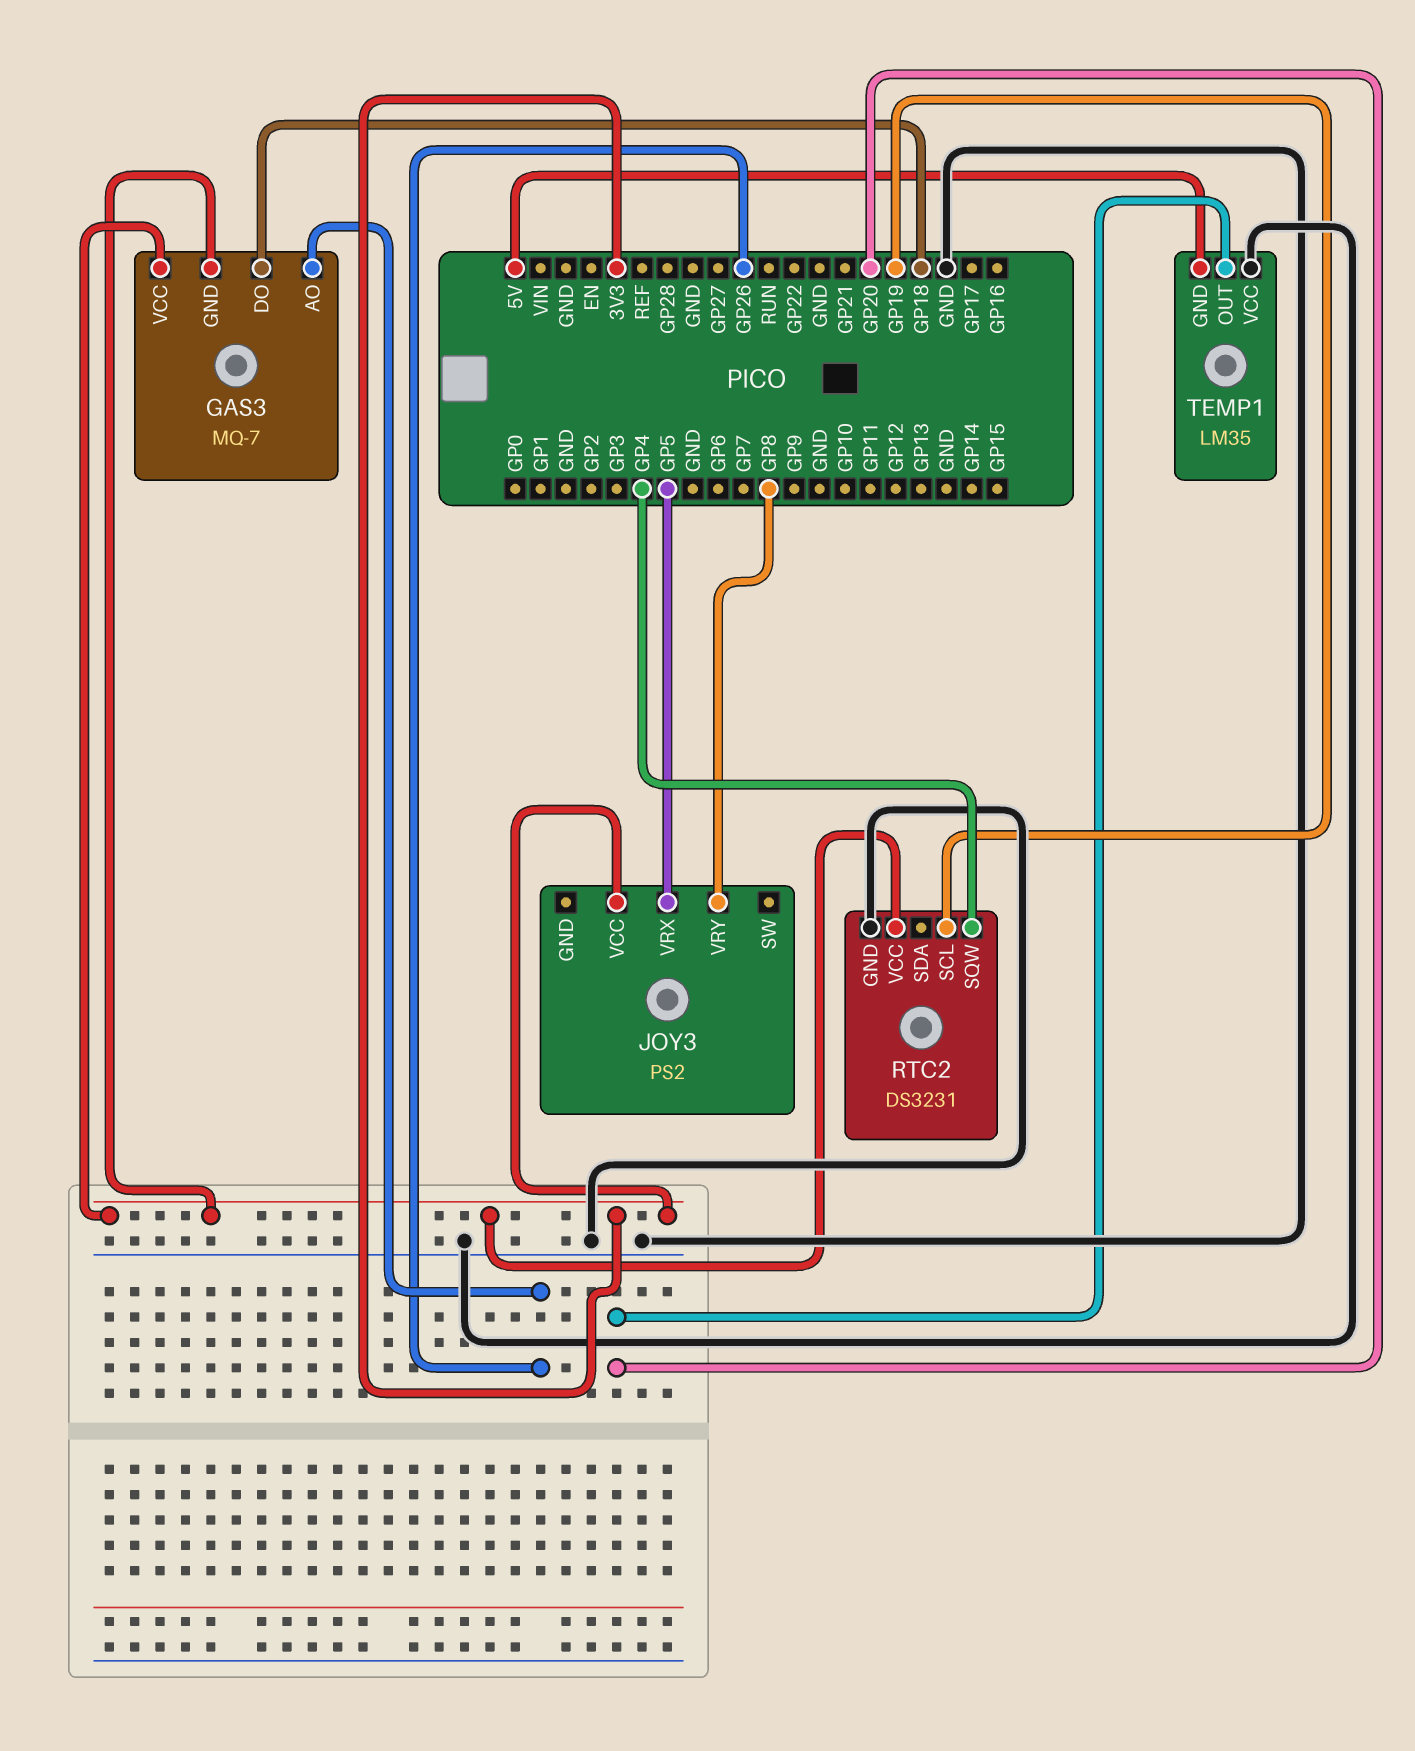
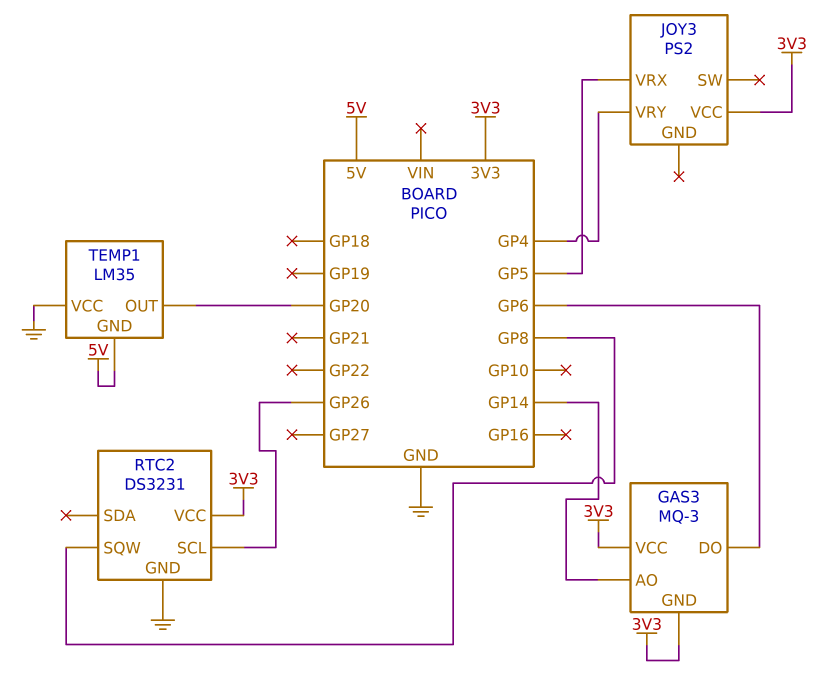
GAS3: MQ-7 -> MQ-3
GAS3 pin AO: GP26 -> GP14
GAS3 pin DO: GP18 -> GP6
JOY3 pin VRY: GP8 -> GP4
RTC2 pin SCL: GP19 -> GP26
RTC2 pin SQW: GP4 -> GP8

